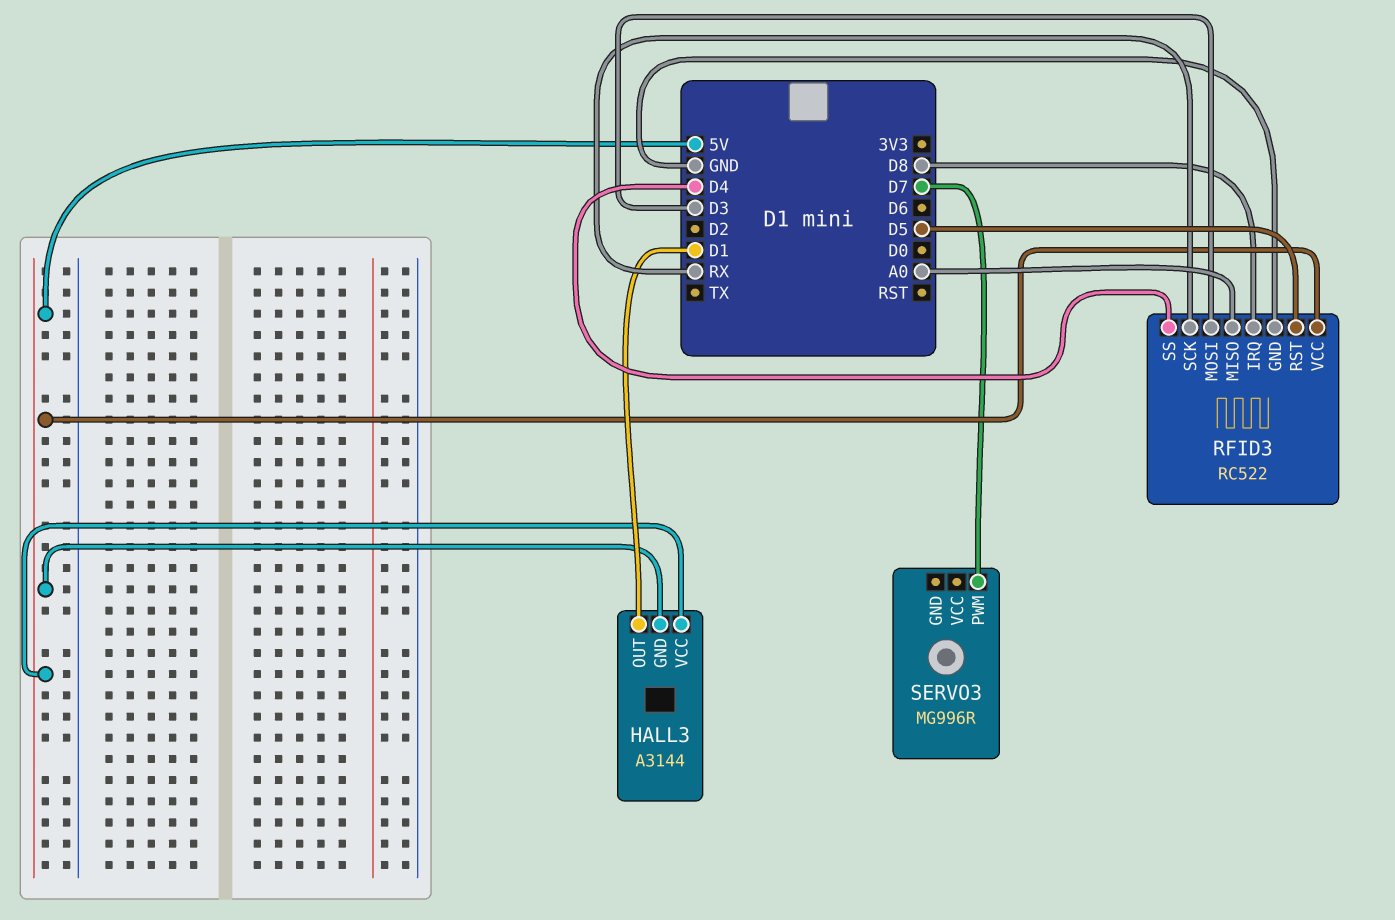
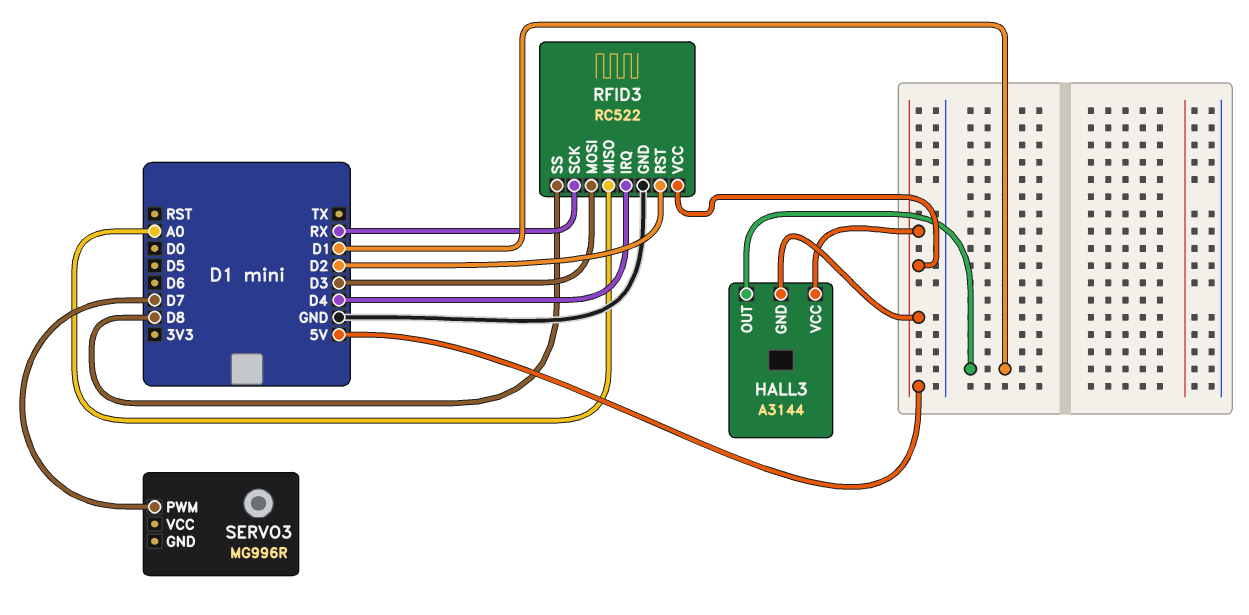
RFID3 pin IRQ: D8 -> D4
RFID3 pin RST: D5 -> D2
RFID3 pin SS: D4 -> D8

